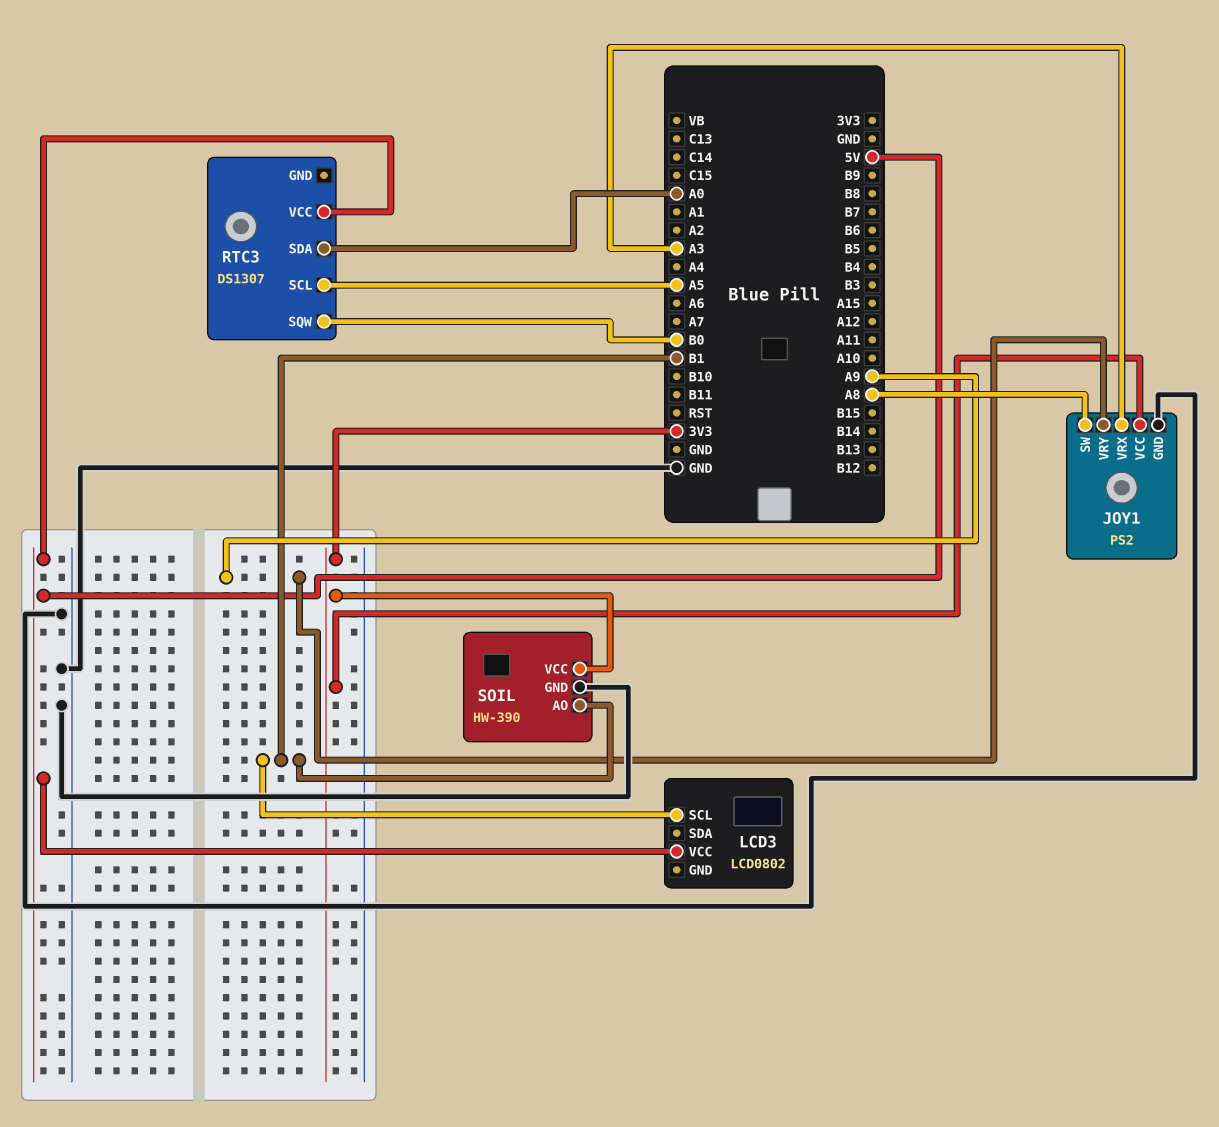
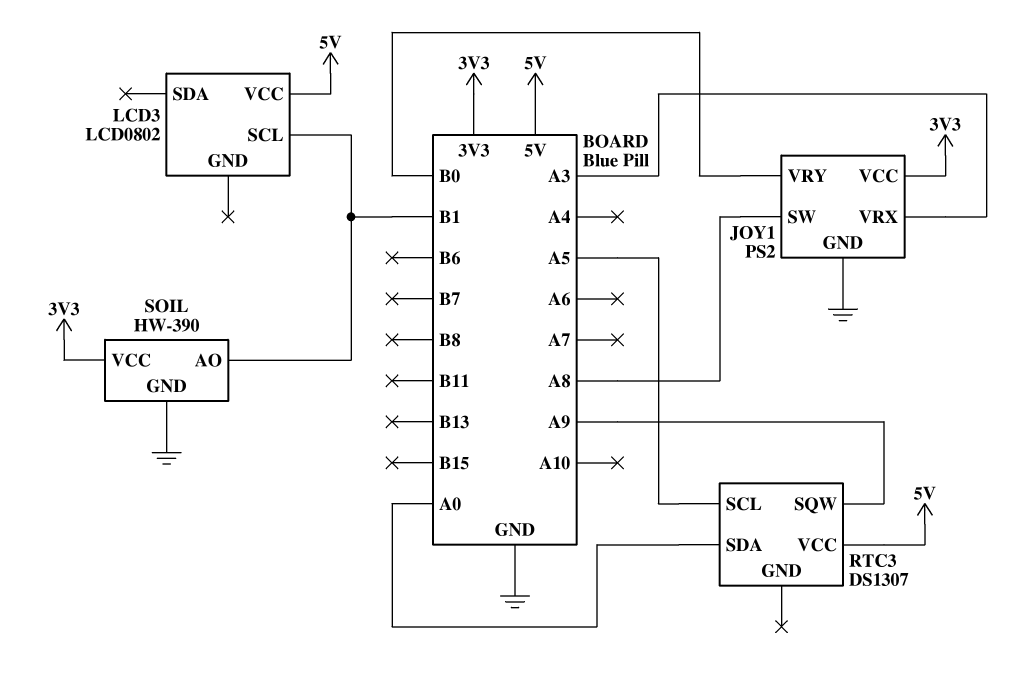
JOY1 pin VRY: A9 -> B0
RTC3 pin SQW: B0 -> A9

